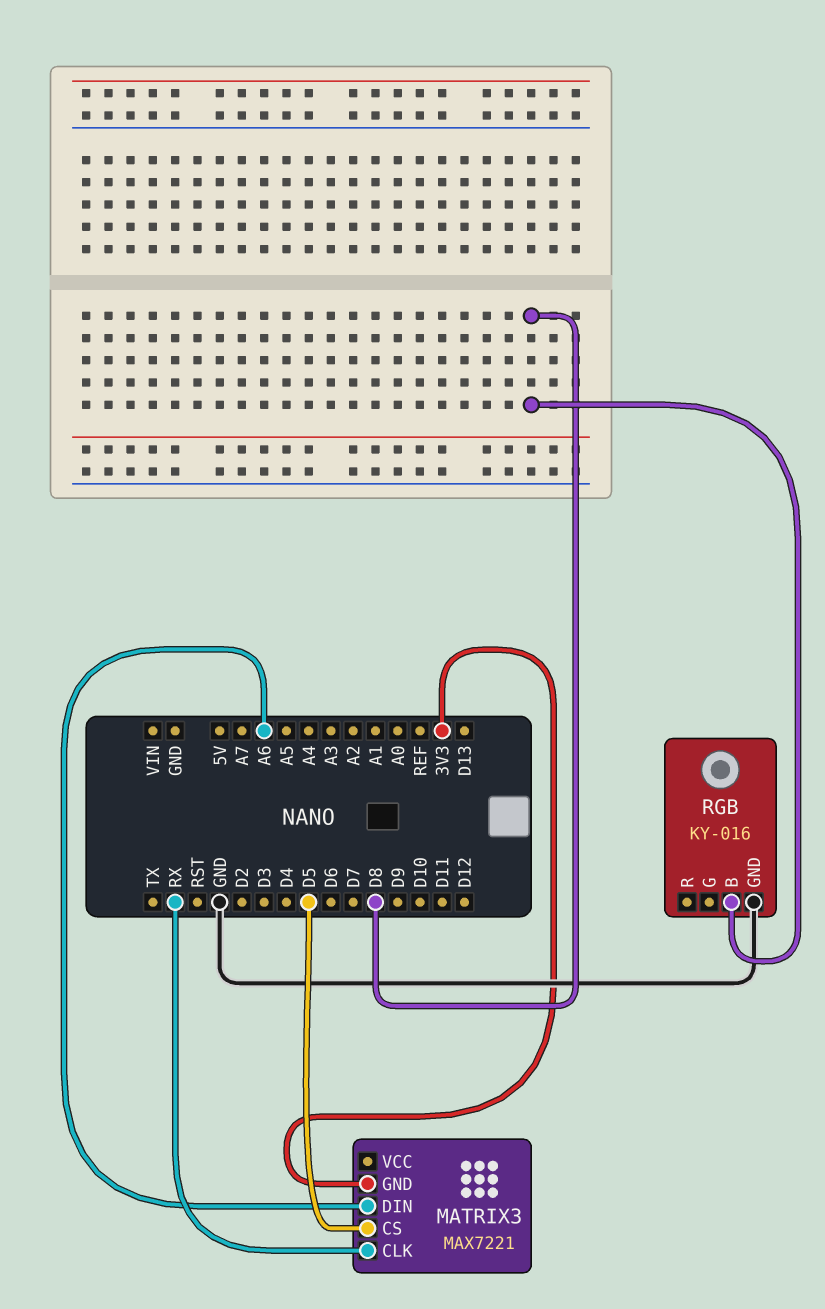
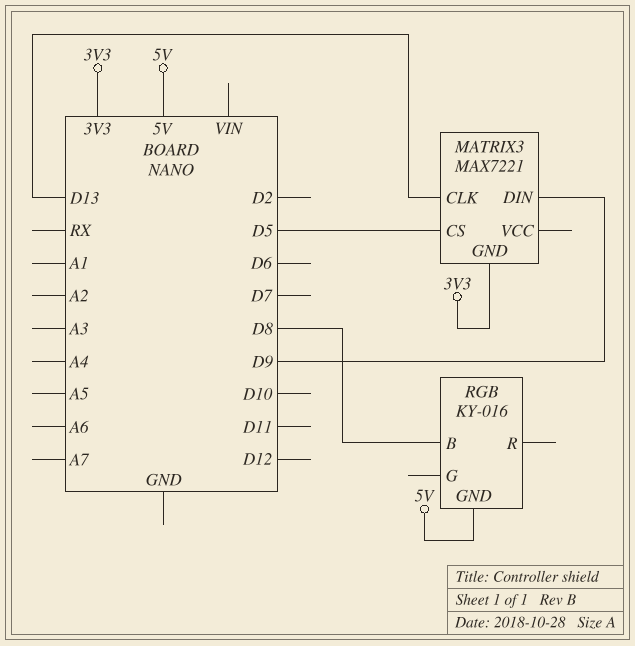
MATRIX3 pin CLK: RX -> D13
MATRIX3 pin DIN: A6 -> D9
RGB pin GND: GND -> 5V

